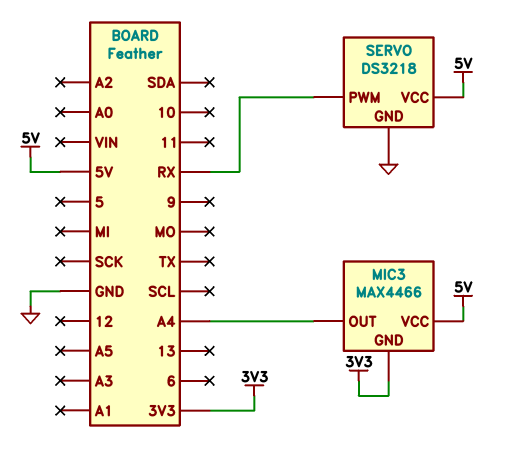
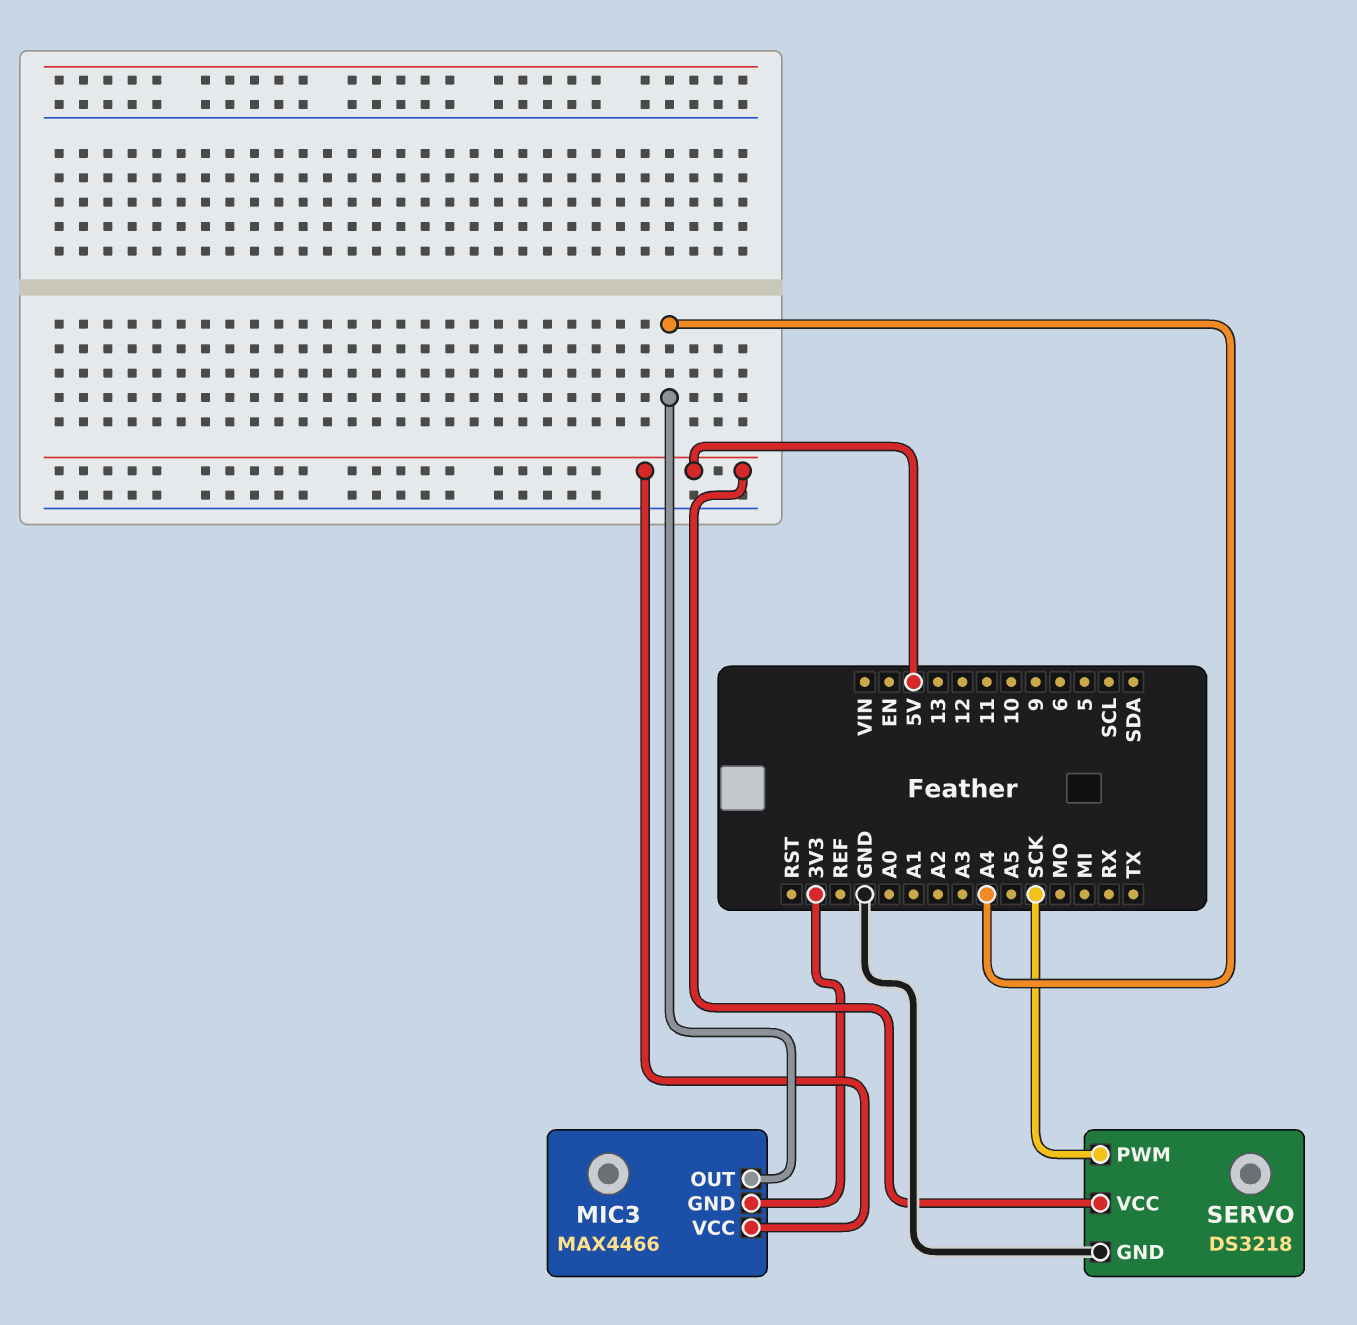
SERVO pin PWM: RX -> SCK

